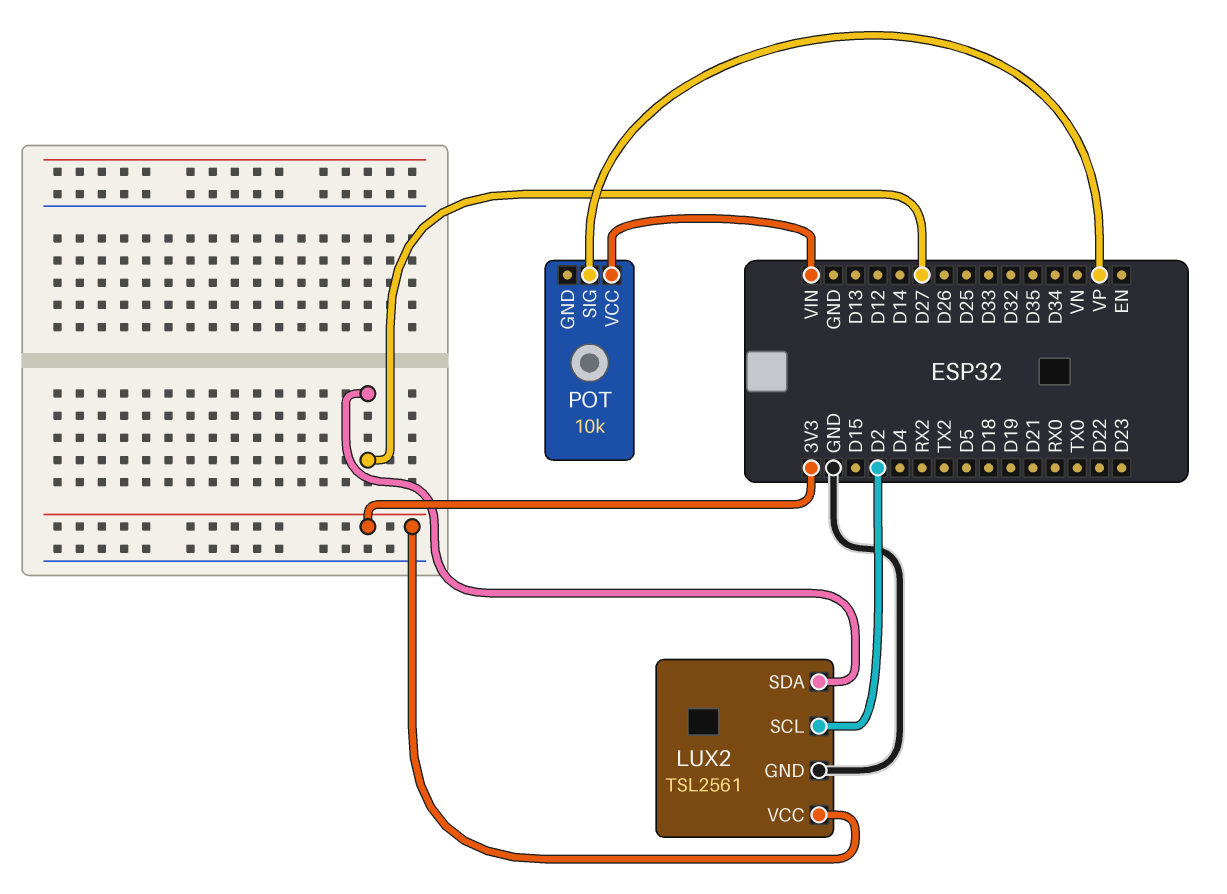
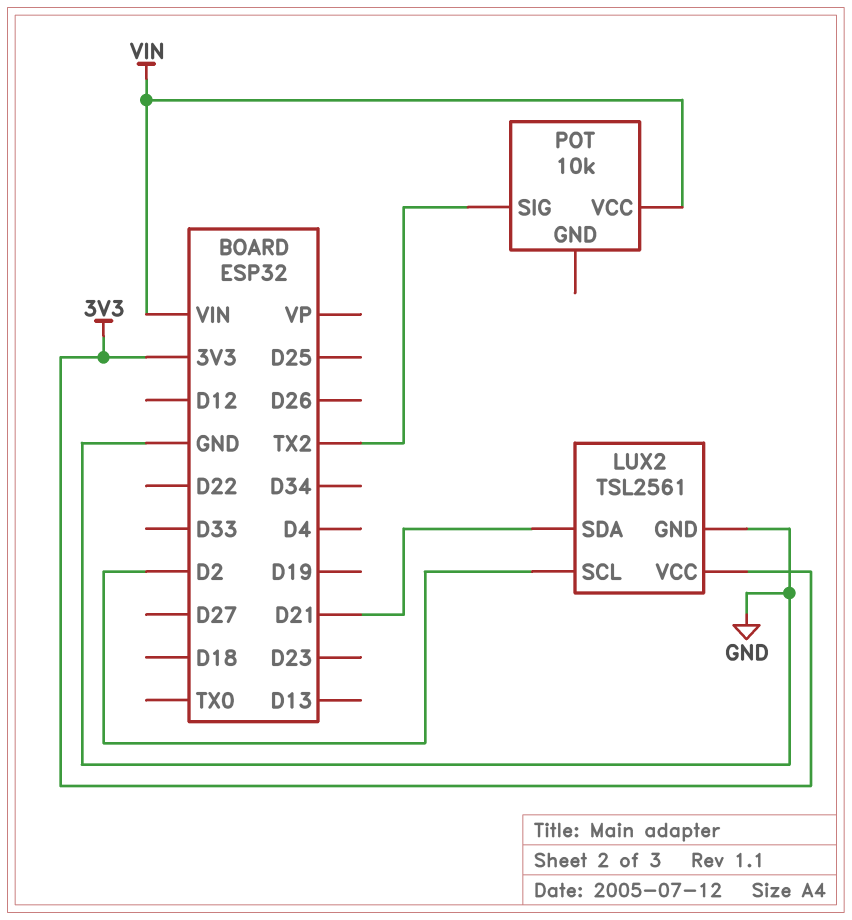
LUX2 pin SDA: D27 -> D21
POT pin SIG: VP -> TX2

